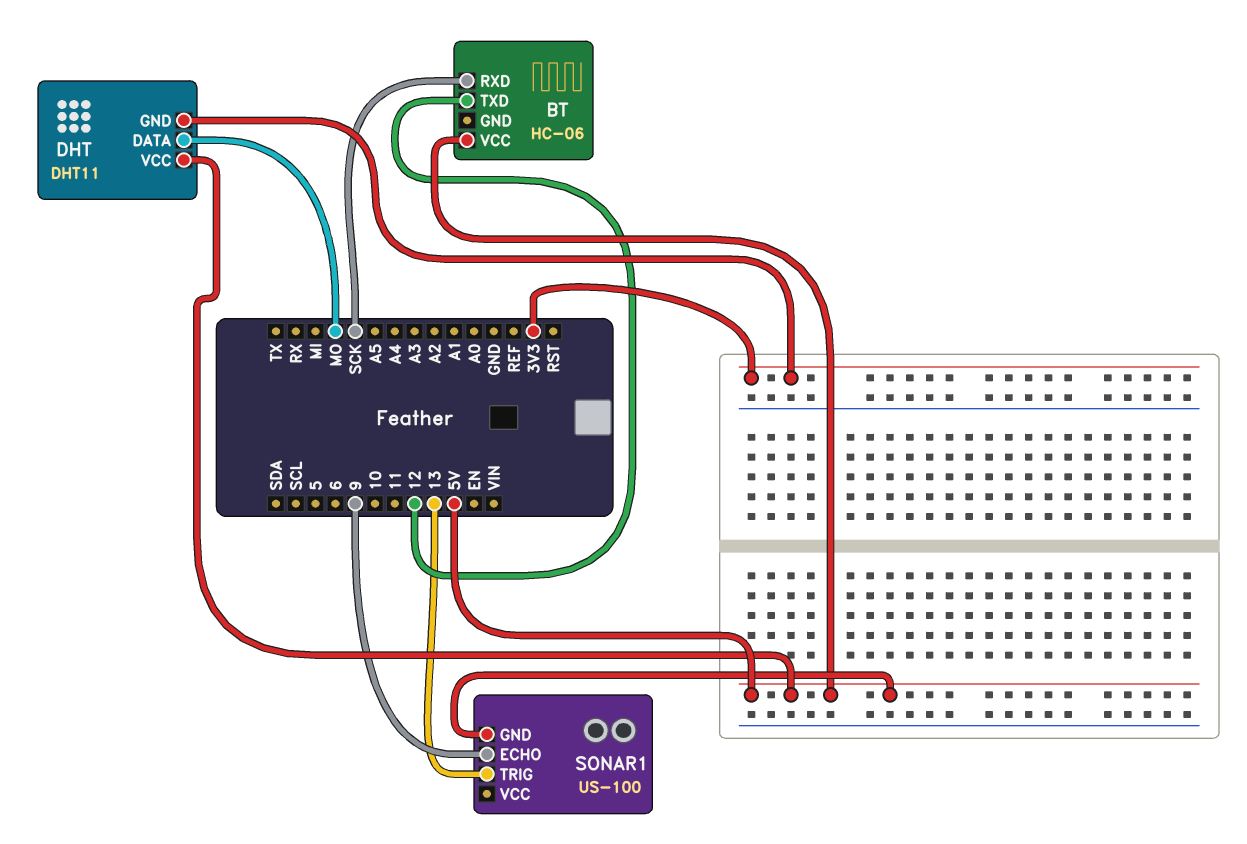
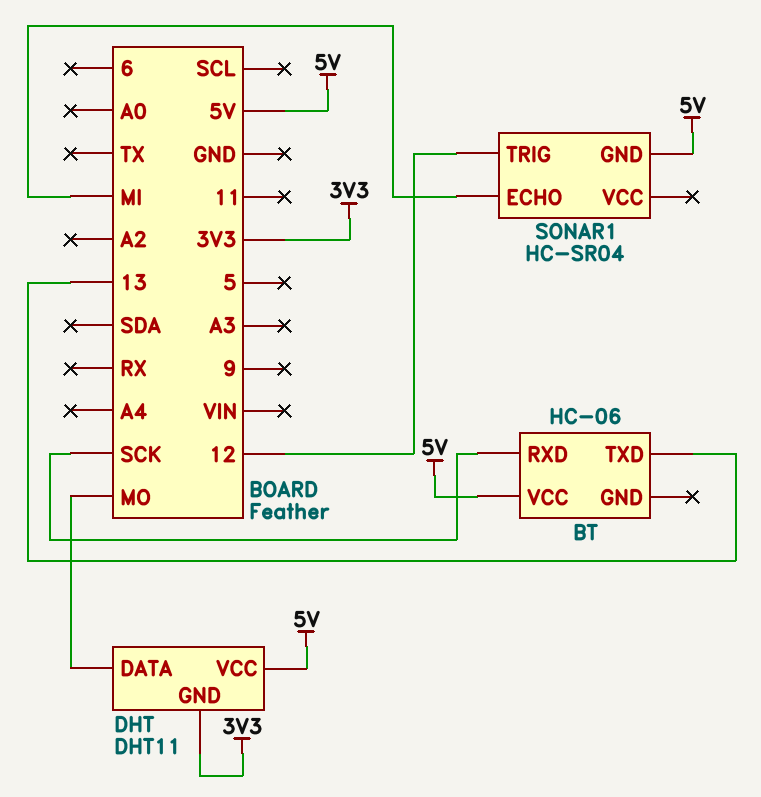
BT pin TXD: 12 -> 13
SONAR1: US-100 -> HC-SR04
SONAR1 pin ECHO: 9 -> MI
SONAR1 pin TRIG: 13 -> 12

